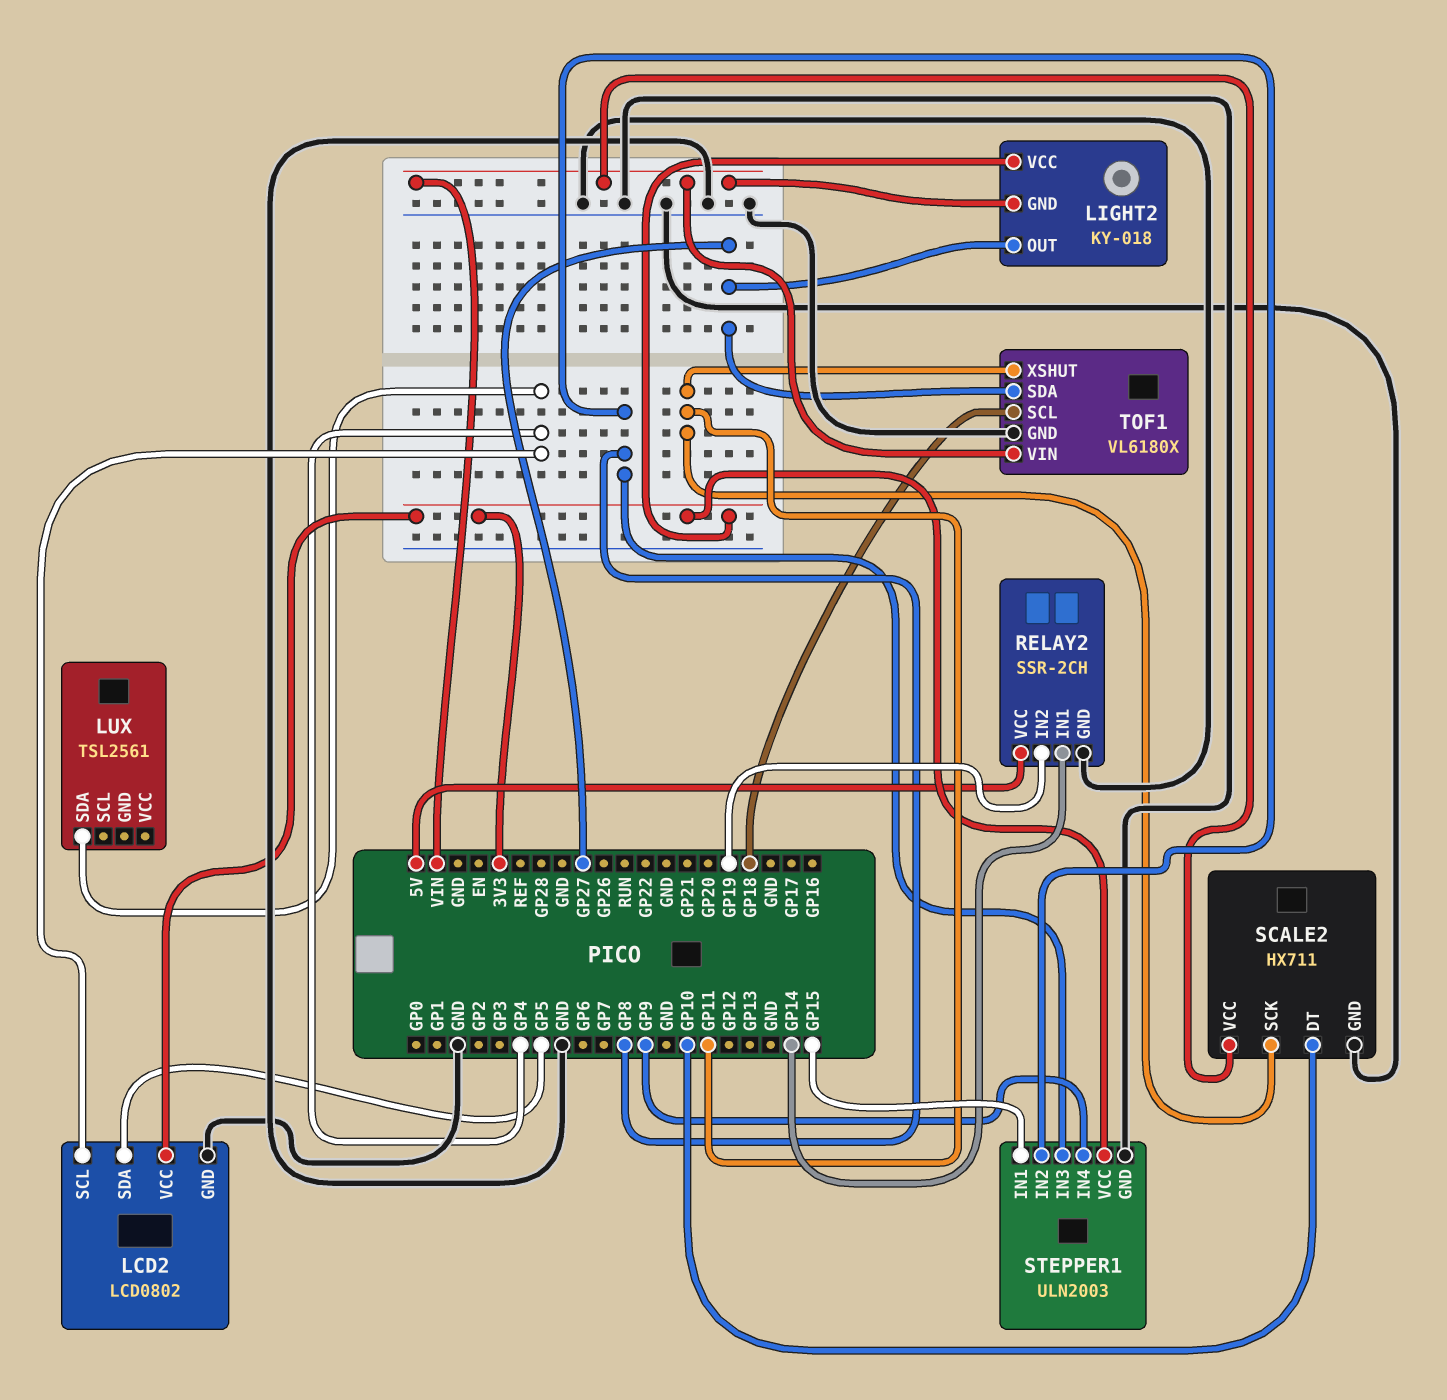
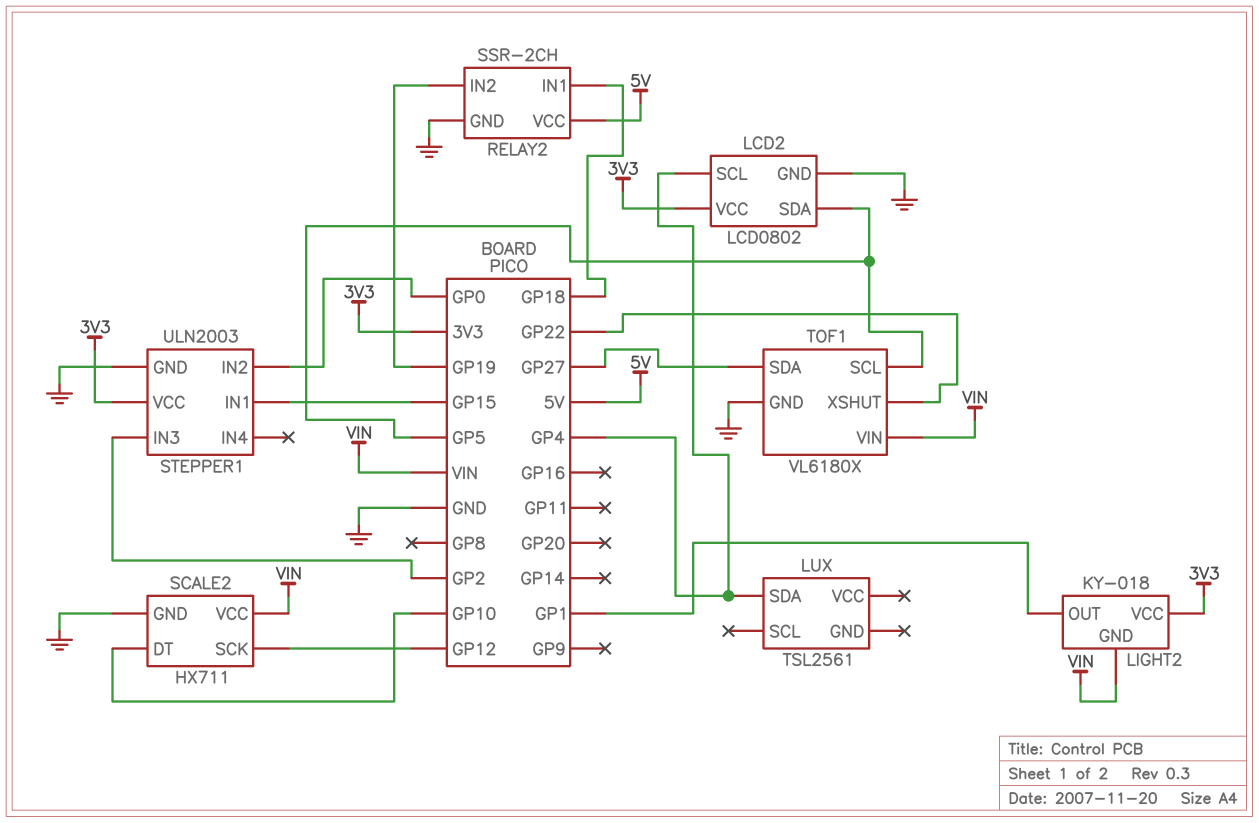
LIGHT2 pin OUT: GP27 -> GP1
RELAY2 pin IN1: GP14 -> GP18
SCALE2 pin SCK: GP11 -> GP12
STEPPER1 pin IN2: GP8 -> GP0
STEPPER1 pin IN3: GP8 -> GP2
STEPPER1 pin IN4: GP9 -> none
TOF1 pin SCL: GP18 -> GP5
TOF1 pin XSHUT: GP11 -> GP22

